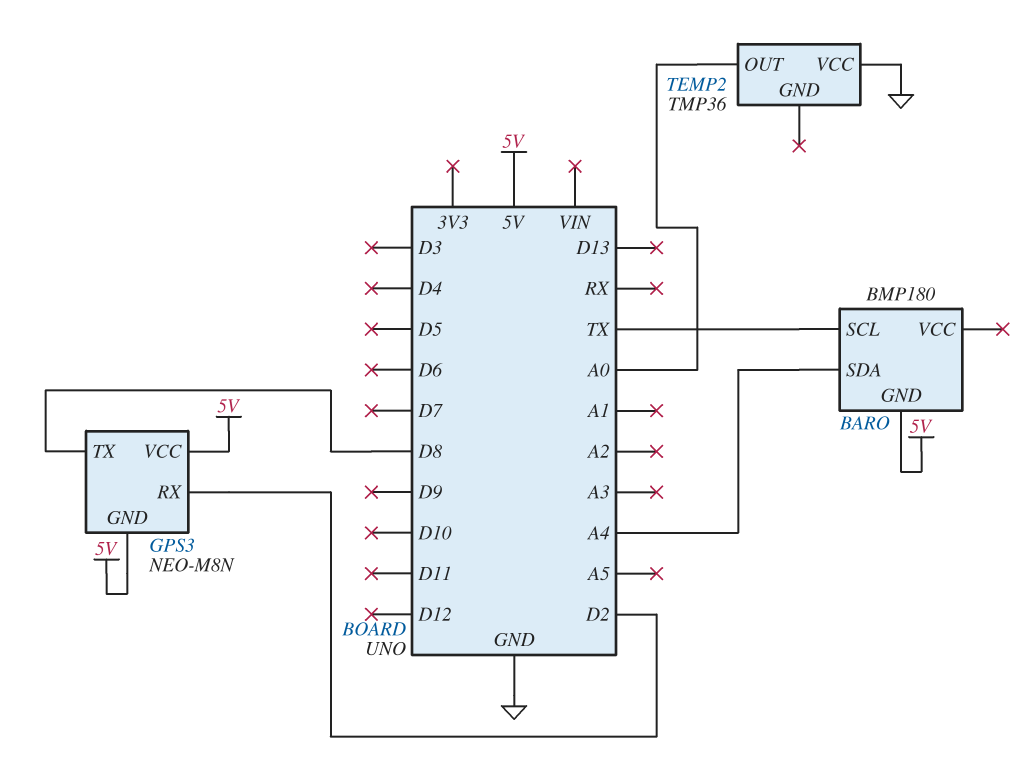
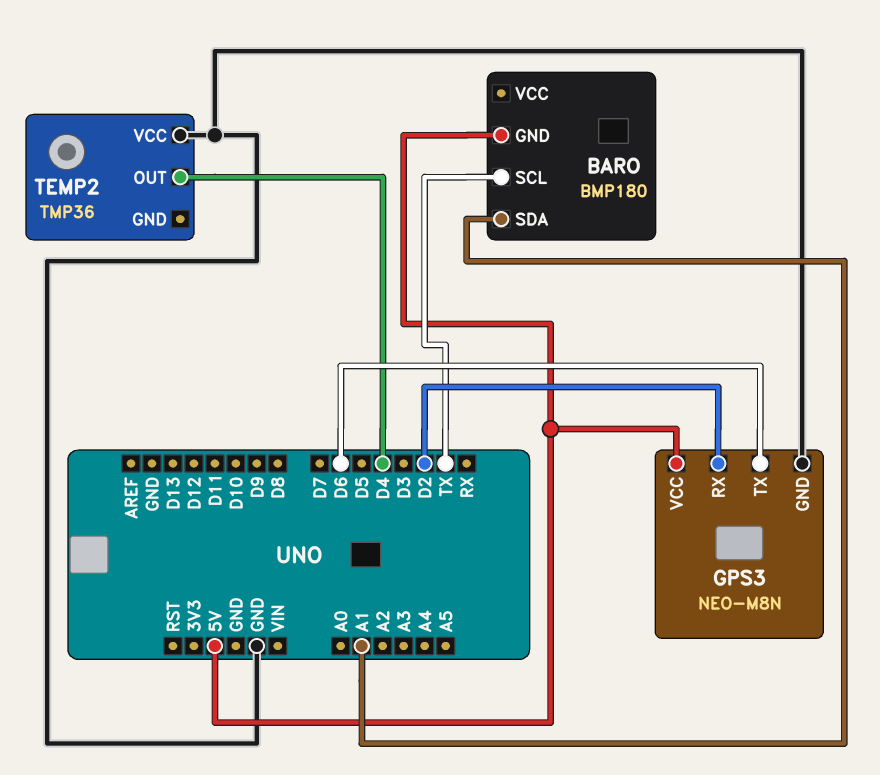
BARO pin SDA: A4 -> A1
GPS3 pin GND: 5V -> GND
GPS3 pin TX: D8 -> D6
TEMP2 pin OUT: A0 -> D4

